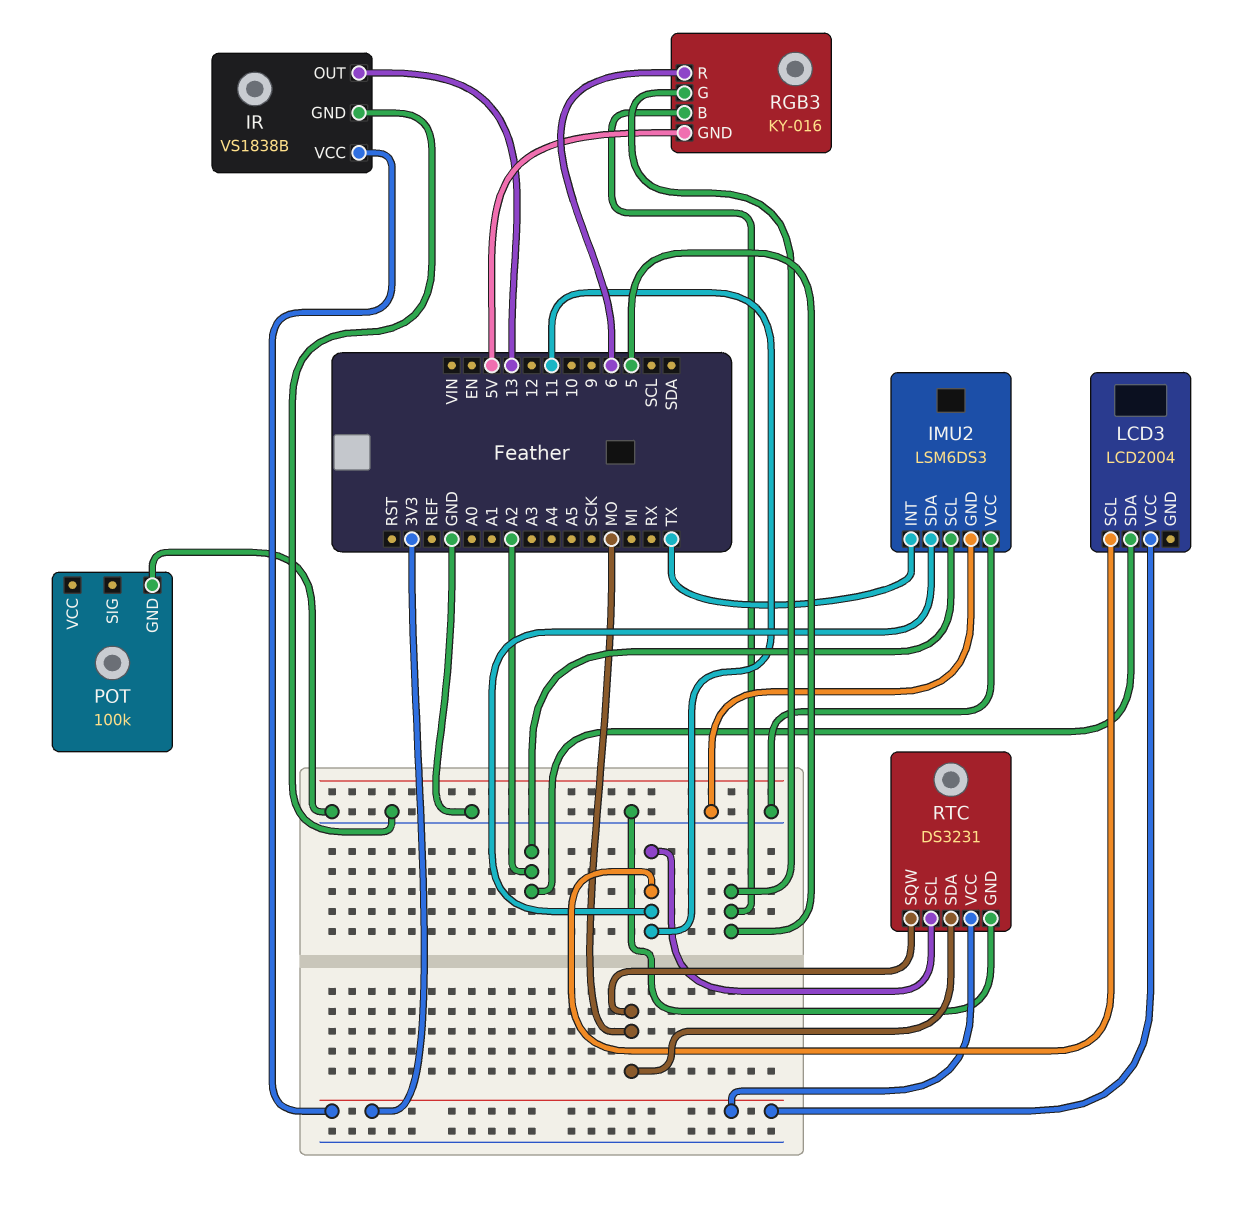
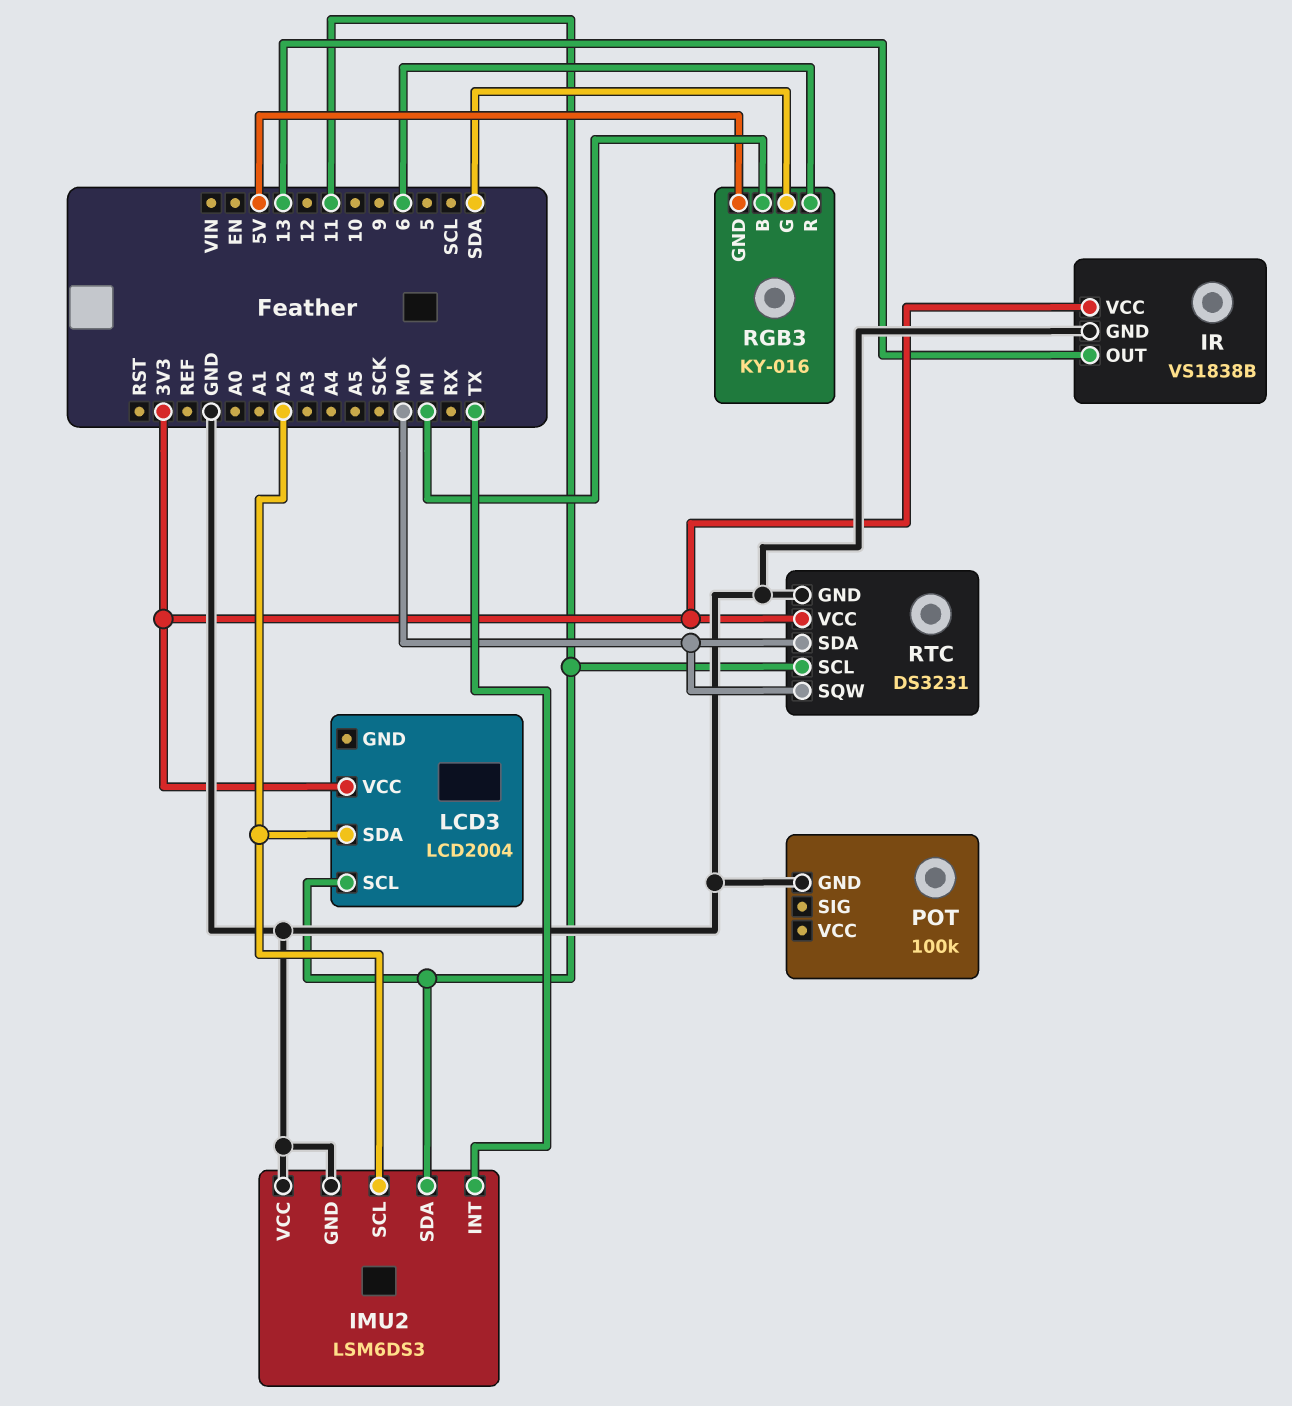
RGB3 pin B: 5 -> MI
RGB3 pin G: 5 -> SDA

